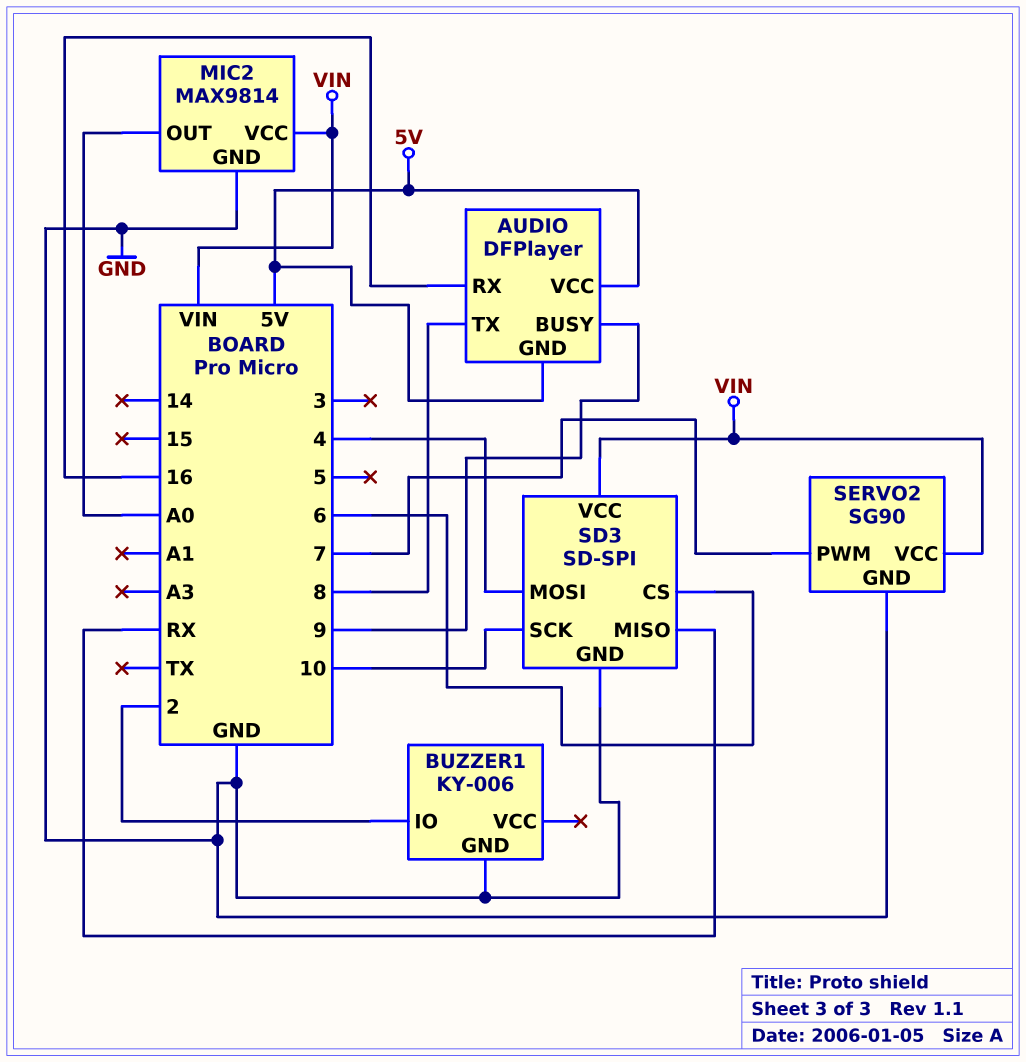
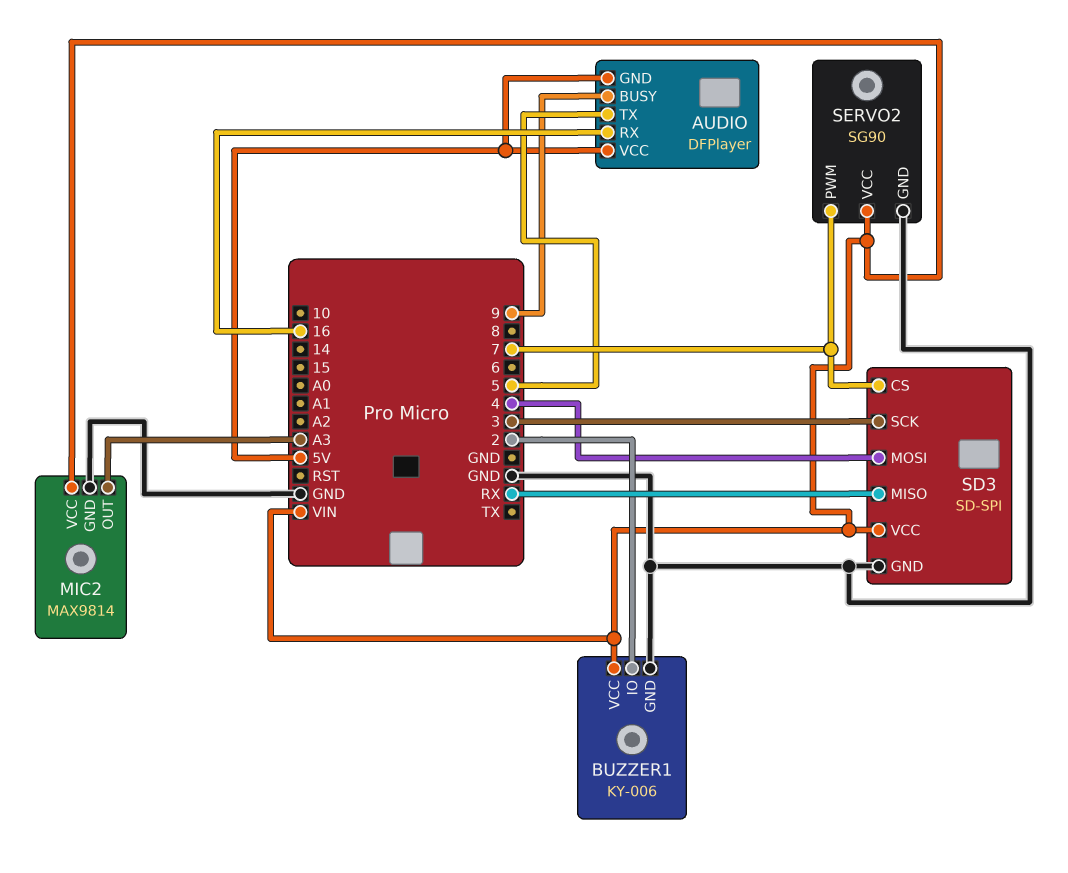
AUDIO pin TX: 8 -> 5
BUZZER1 pin VCC: none -> VIN
MIC2 pin OUT: A0 -> A3
SD3 pin CS: 6 -> 7
SD3 pin SCK: 10 -> 3

